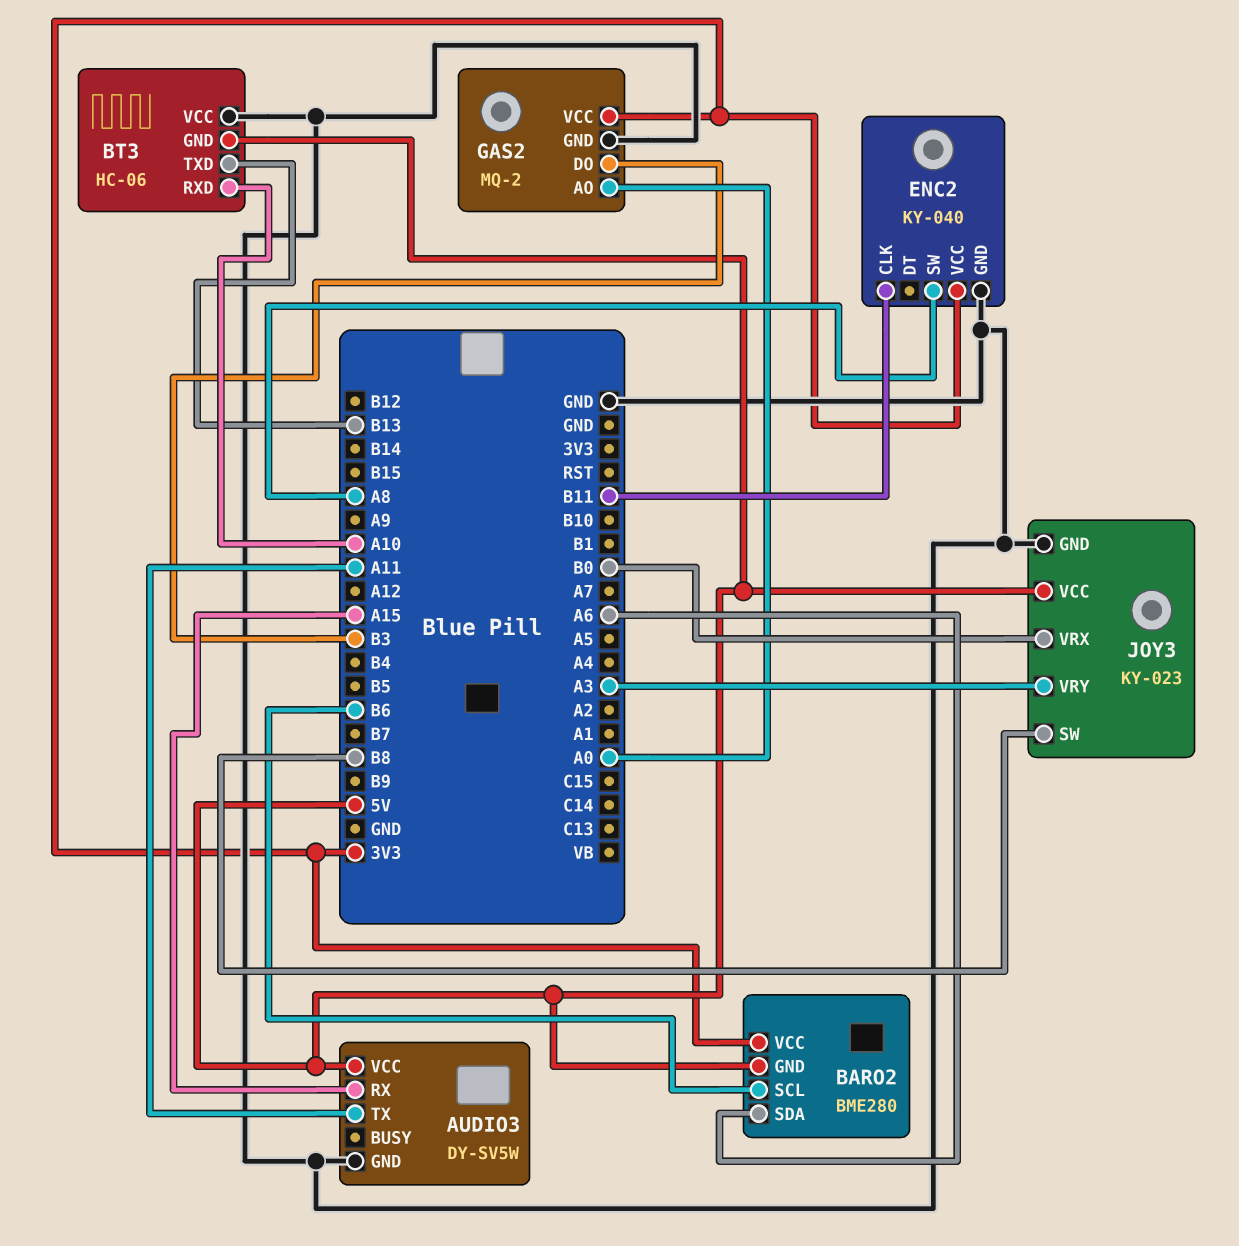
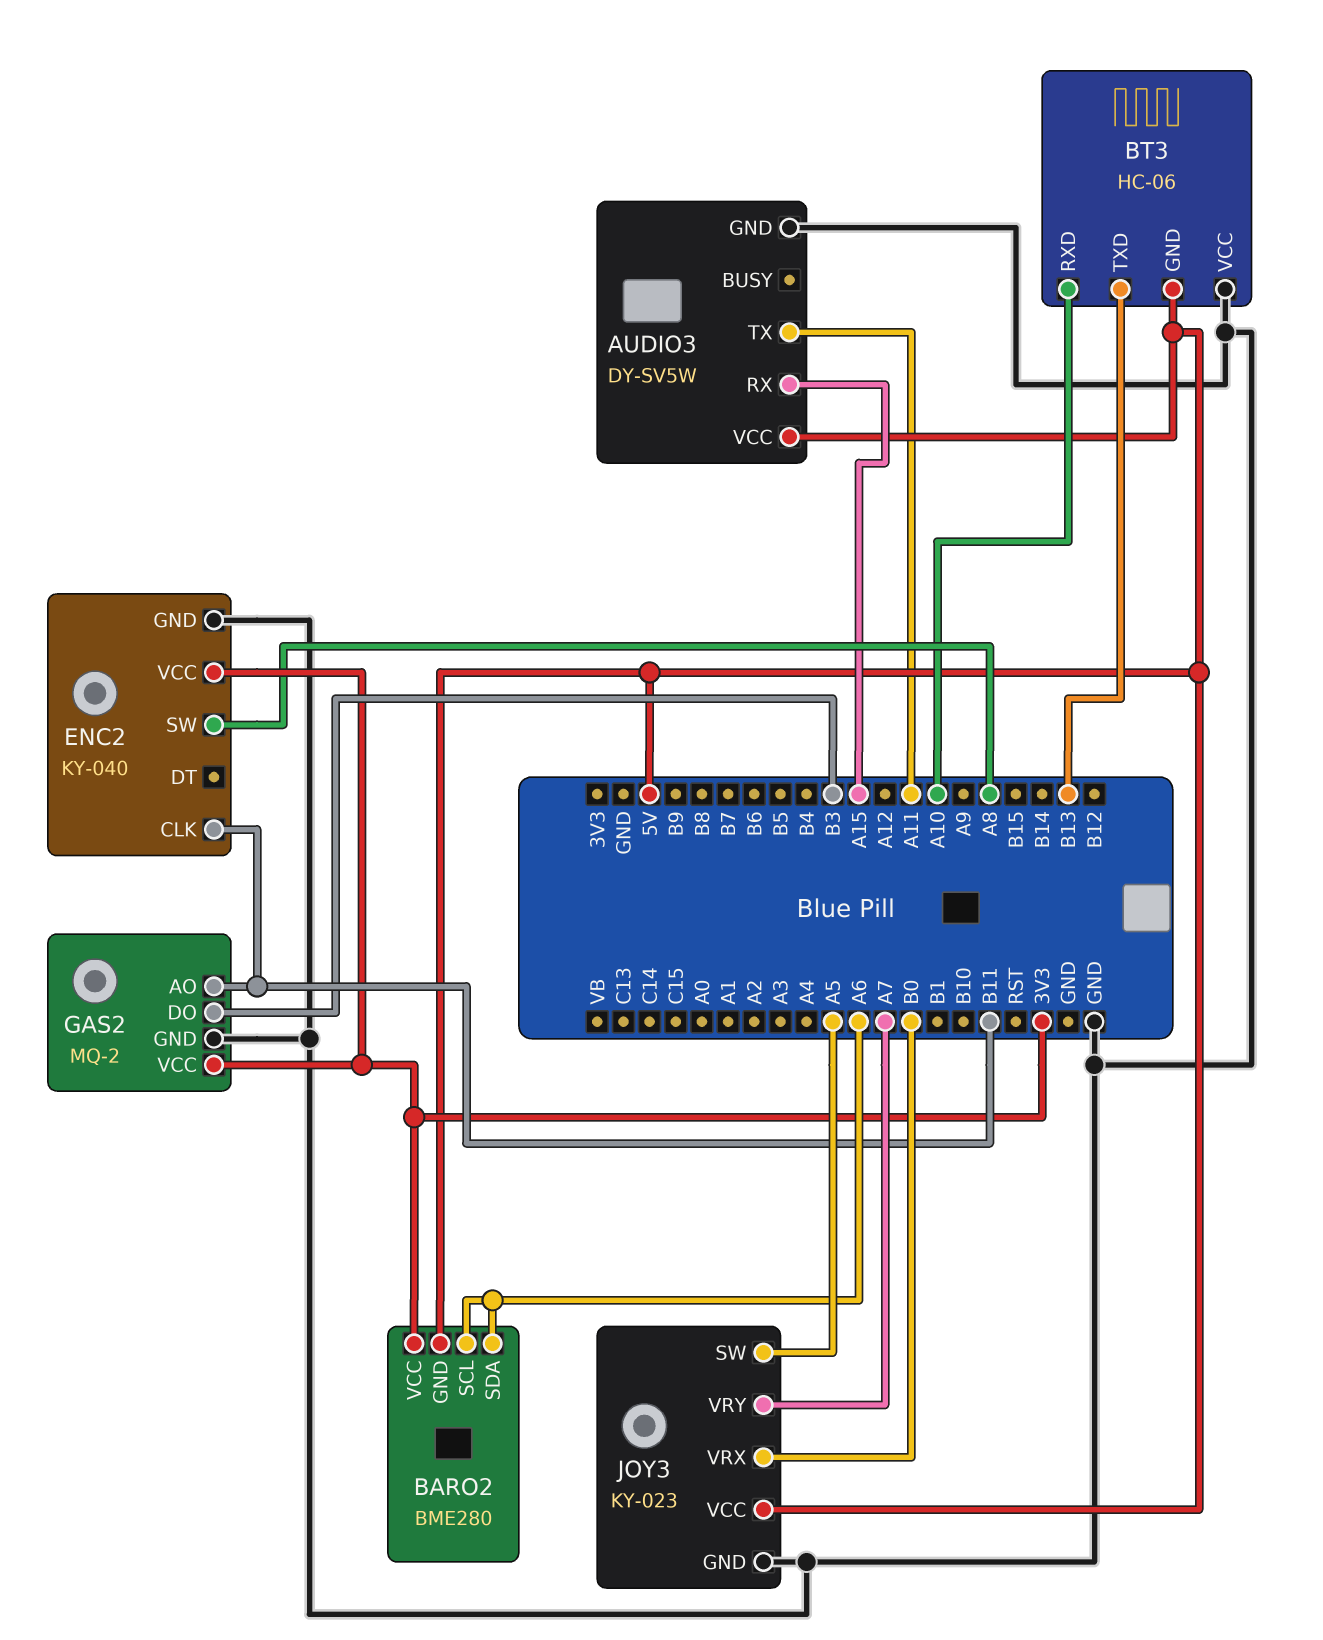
BARO2 pin SCL: B6 -> A6
GAS2 pin AO: A0 -> B11
JOY3 pin SW: B8 -> A5
JOY3 pin VRY: A3 -> A7

